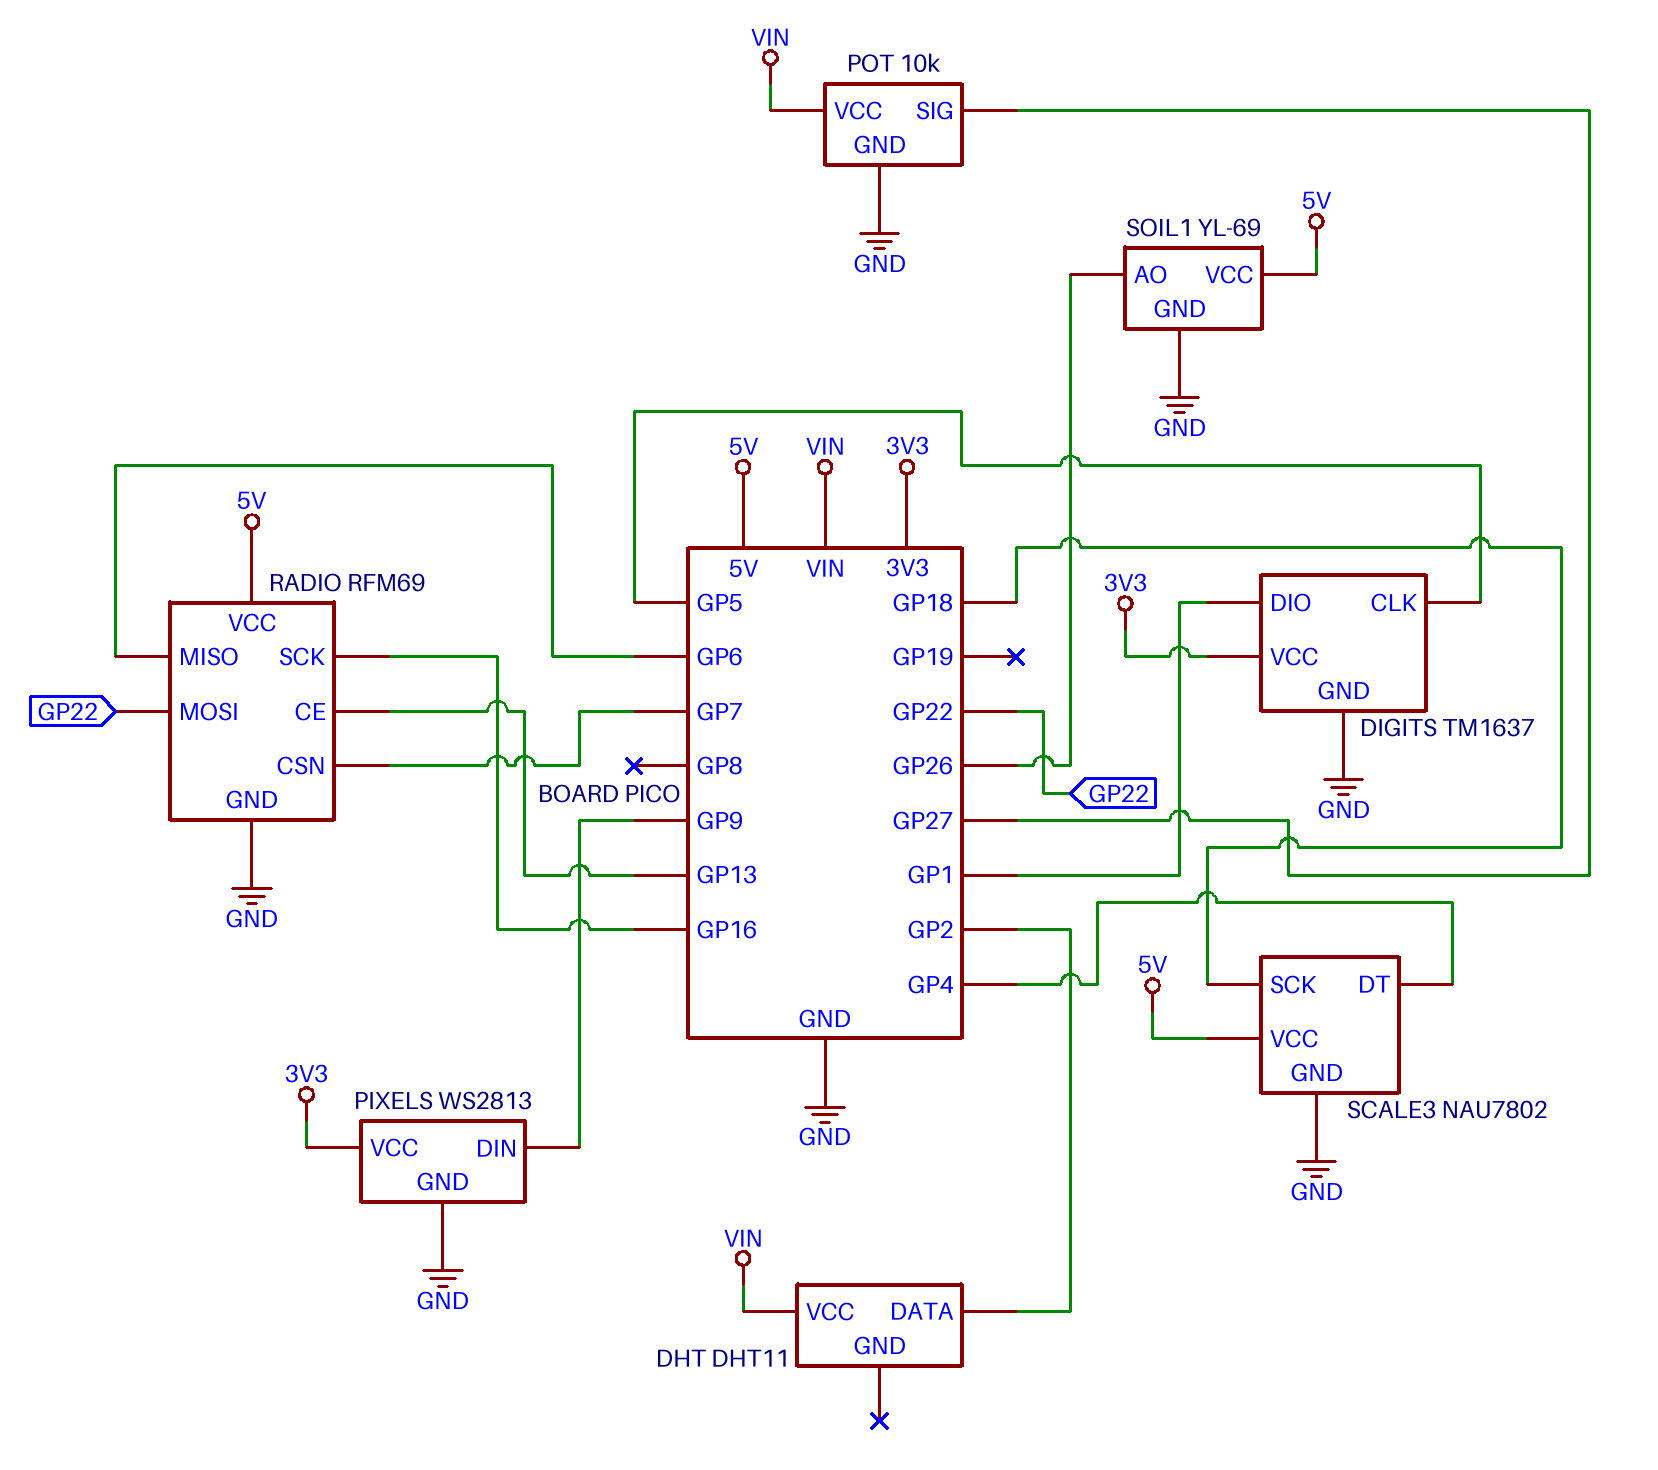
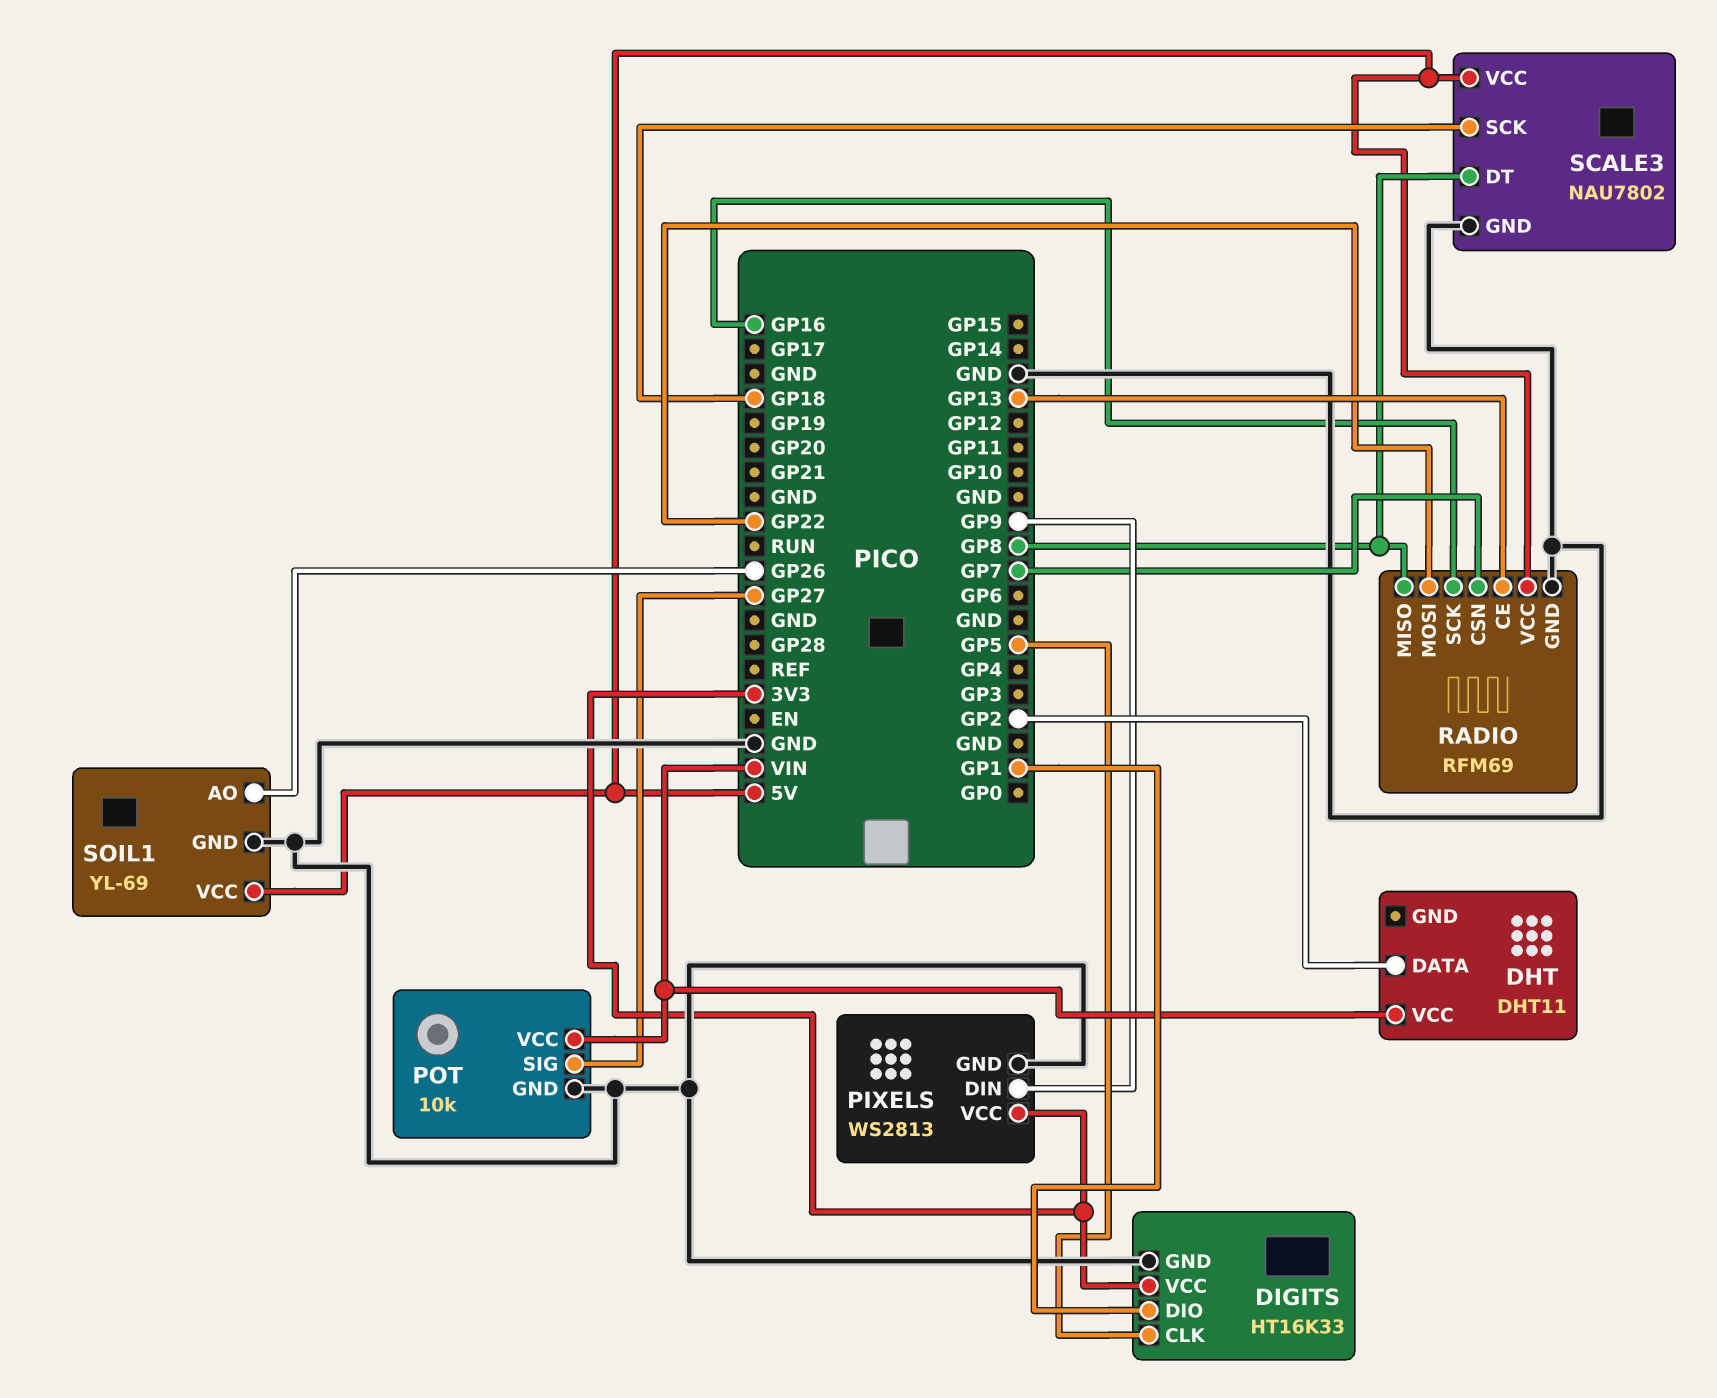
DIGITS: TM1637 -> HT16K33
RADIO pin MISO: GP6 -> GP8
SCALE3 pin DT: GP4 -> GP8

